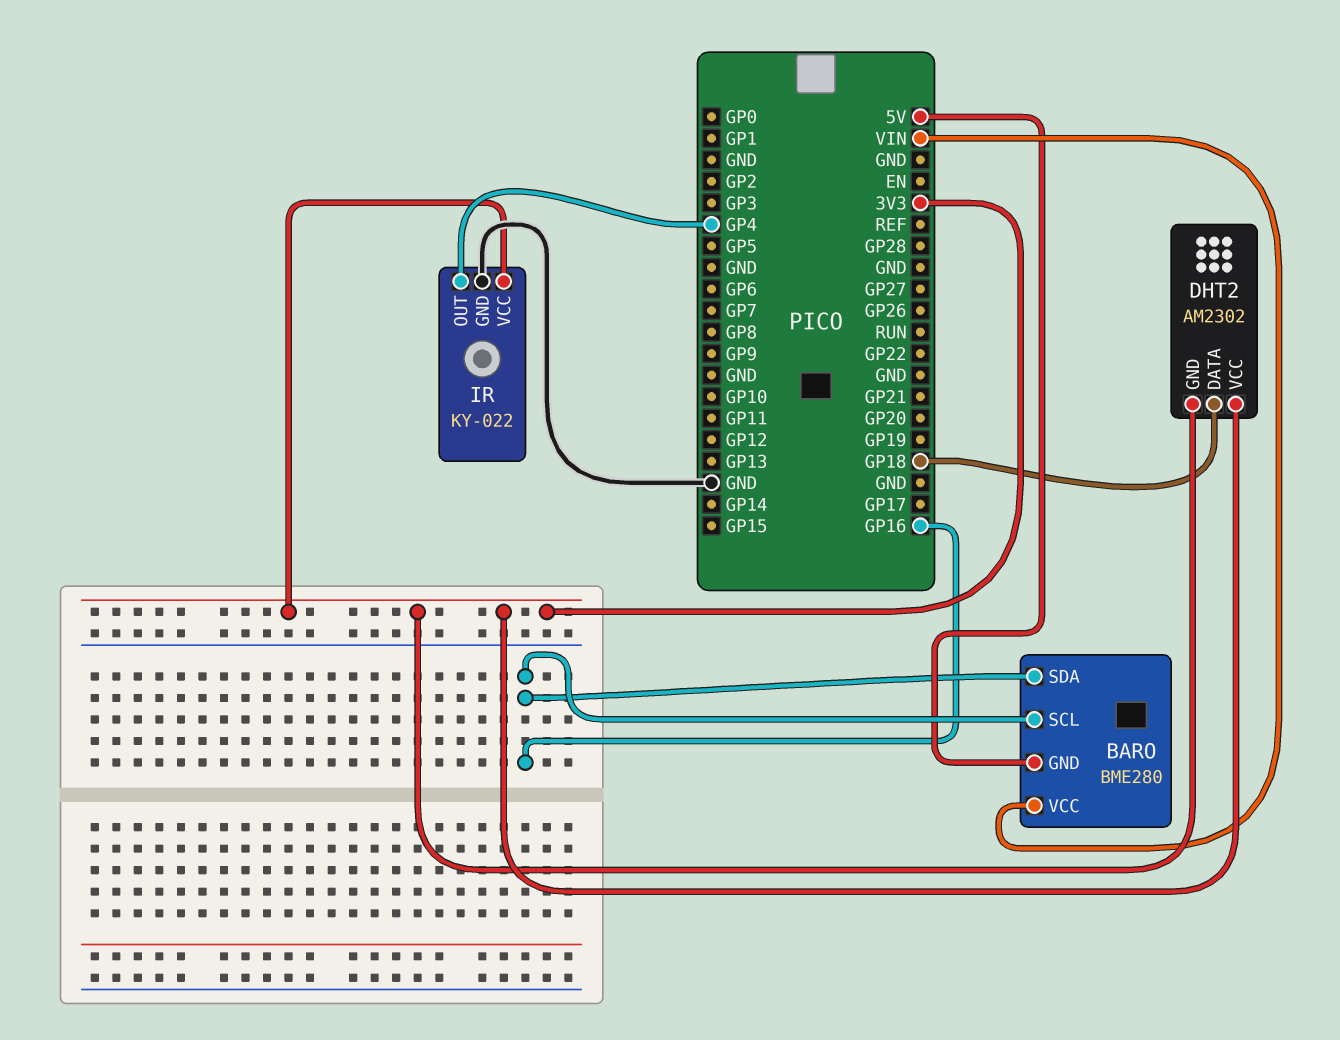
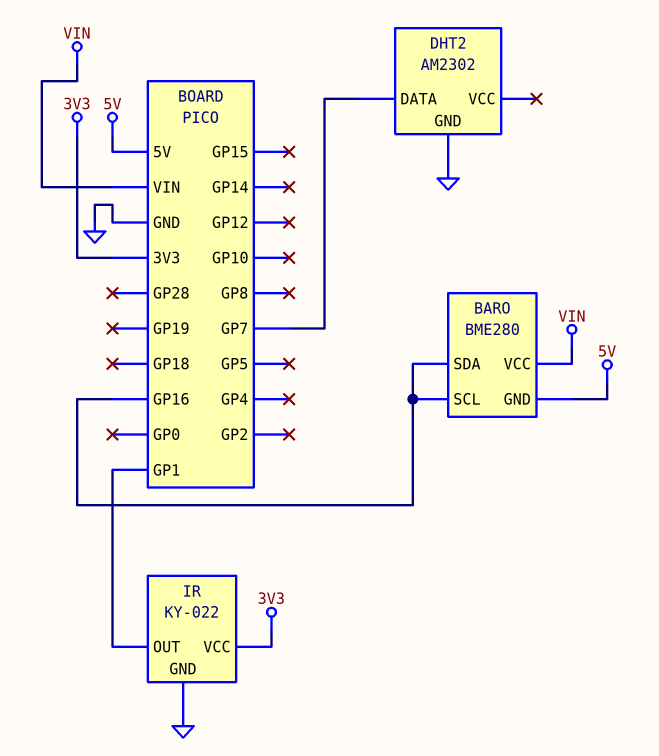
DHT2 pin DATA: GP18 -> GP7
DHT2 pin GND: 3V3 -> GND
DHT2 pin VCC: 3V3 -> none
IR pin OUT: GP4 -> GP1

